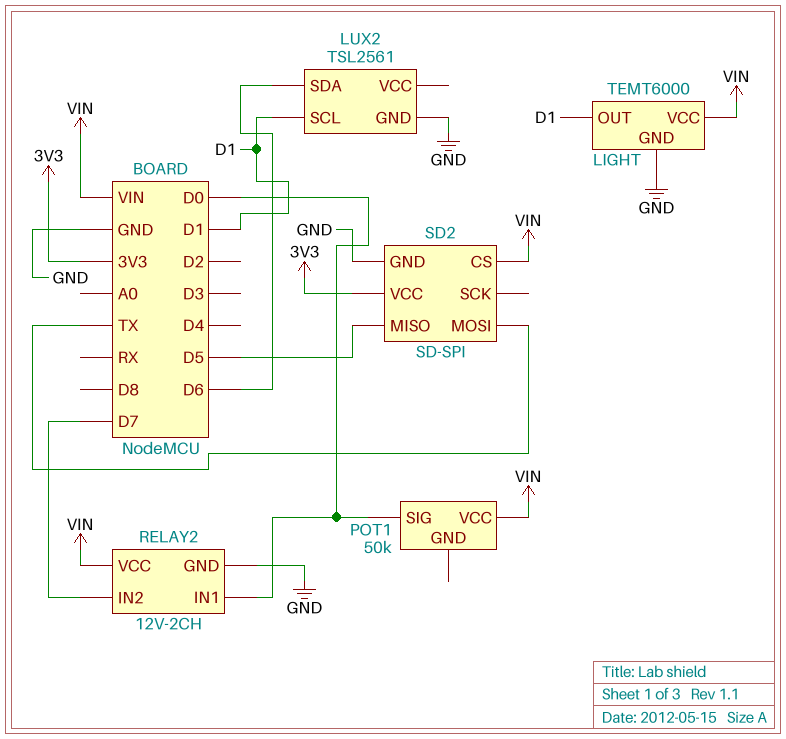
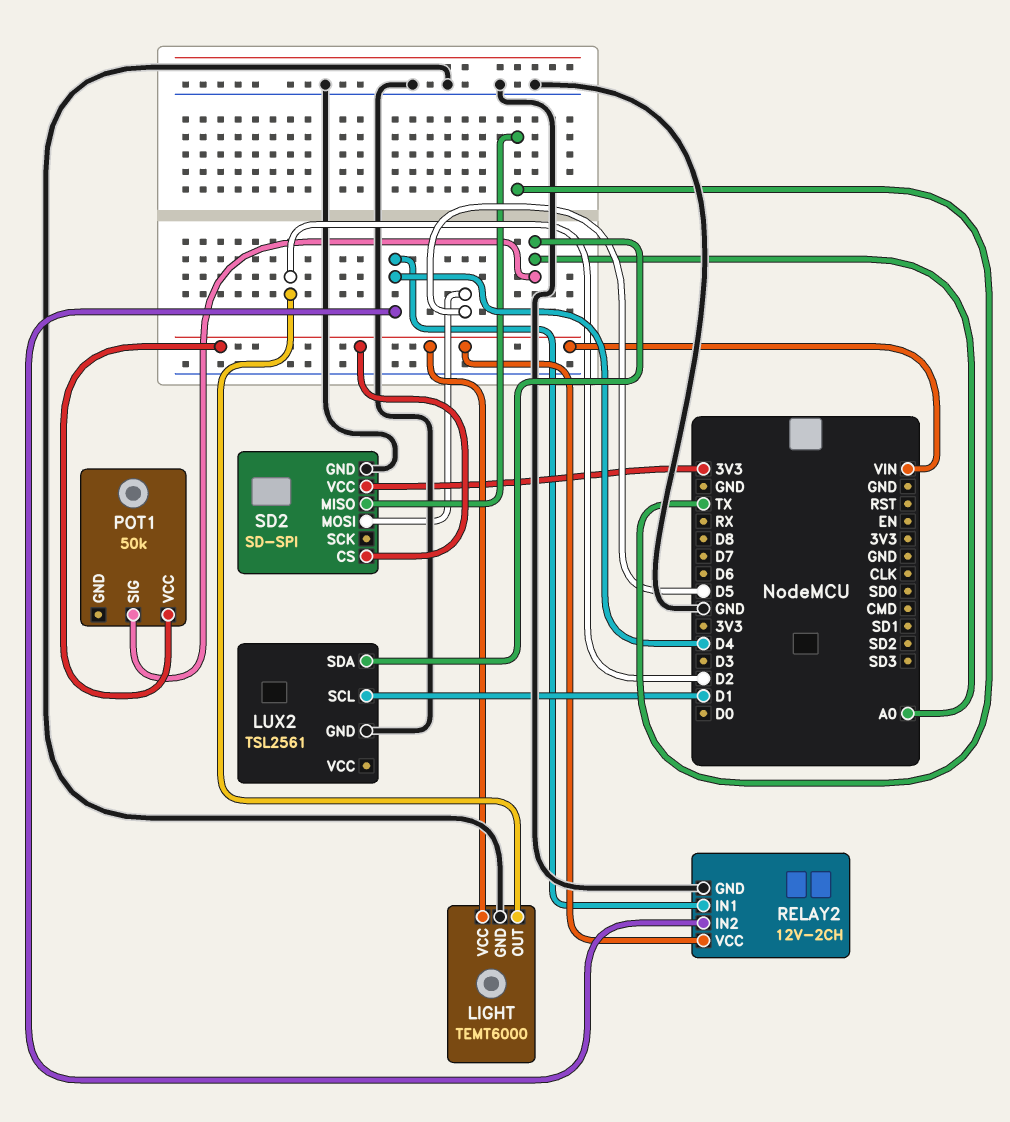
LIGHT pin OUT: D1 -> D2
LUX2 pin SDA: D6 -> A0
POT1 pin SIG: D0 -> A0
RELAY2 pin IN1: D0 -> D4
RELAY2 pin IN2: D7 -> D4
SD2 pin MISO: D5 -> TX
SD2 pin MOSI: TX -> D5

